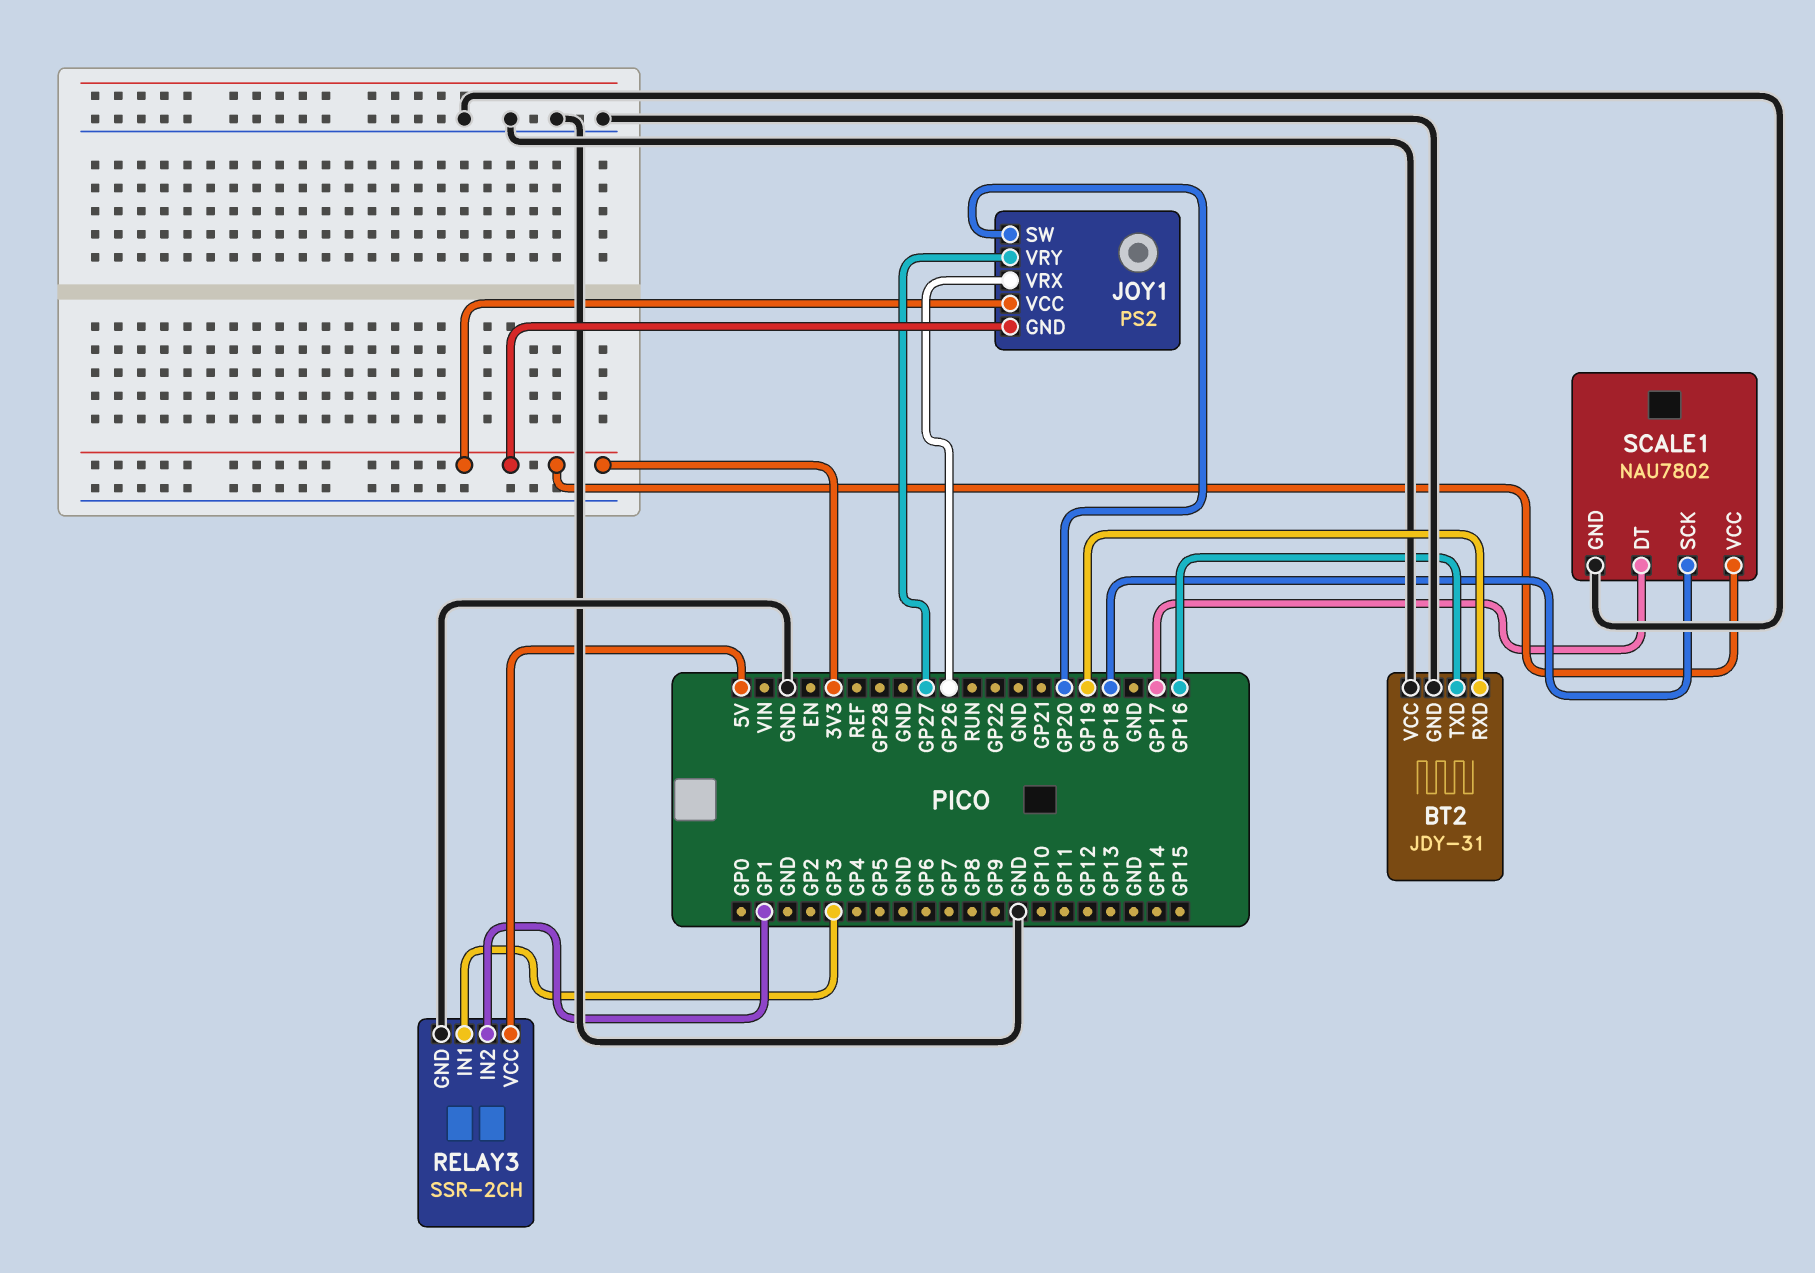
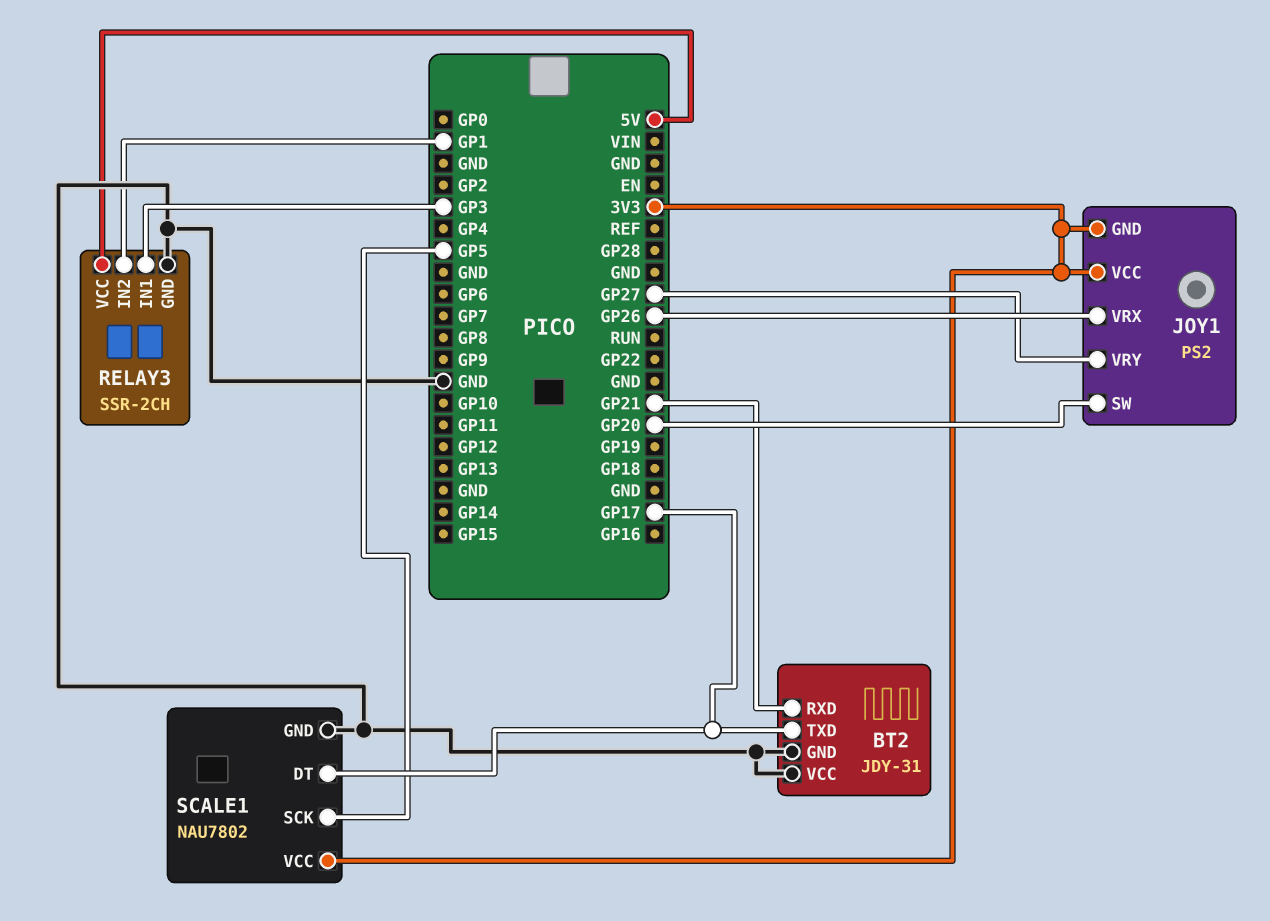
BT2 pin RXD: GP19 -> GP21
BT2 pin TXD: GP16 -> GP17
SCALE1 pin SCK: GP18 -> GP5

